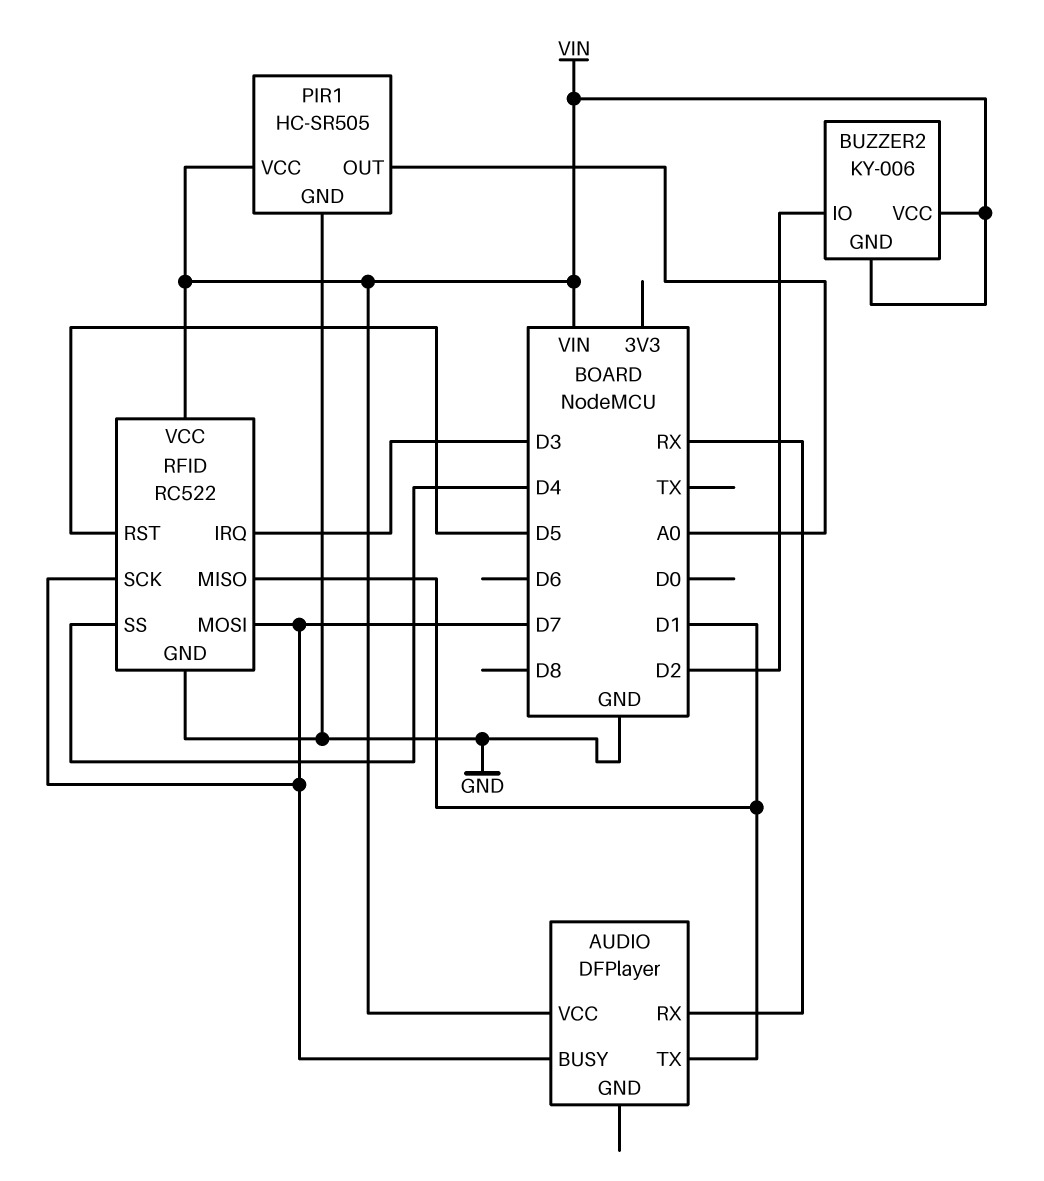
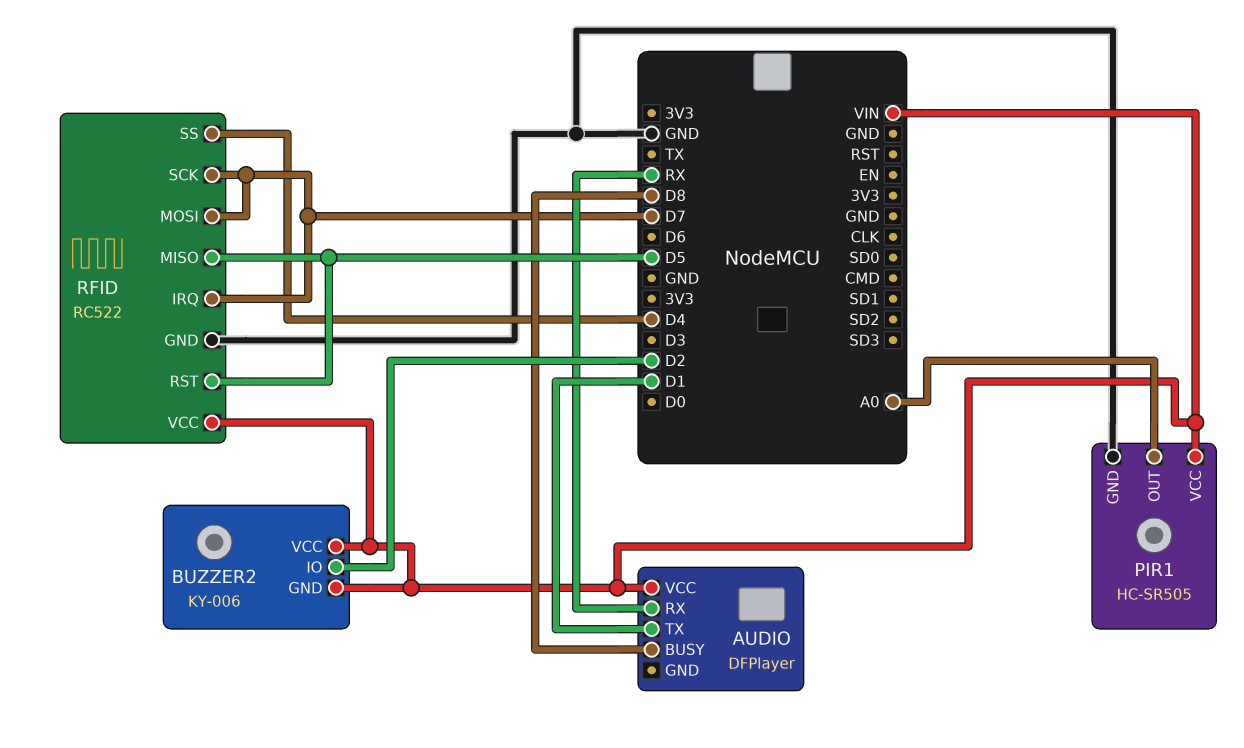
AUDIO pin BUSY: D7 -> D8
RFID pin IRQ: D3 -> D7
RFID pin MISO: D1 -> D5

